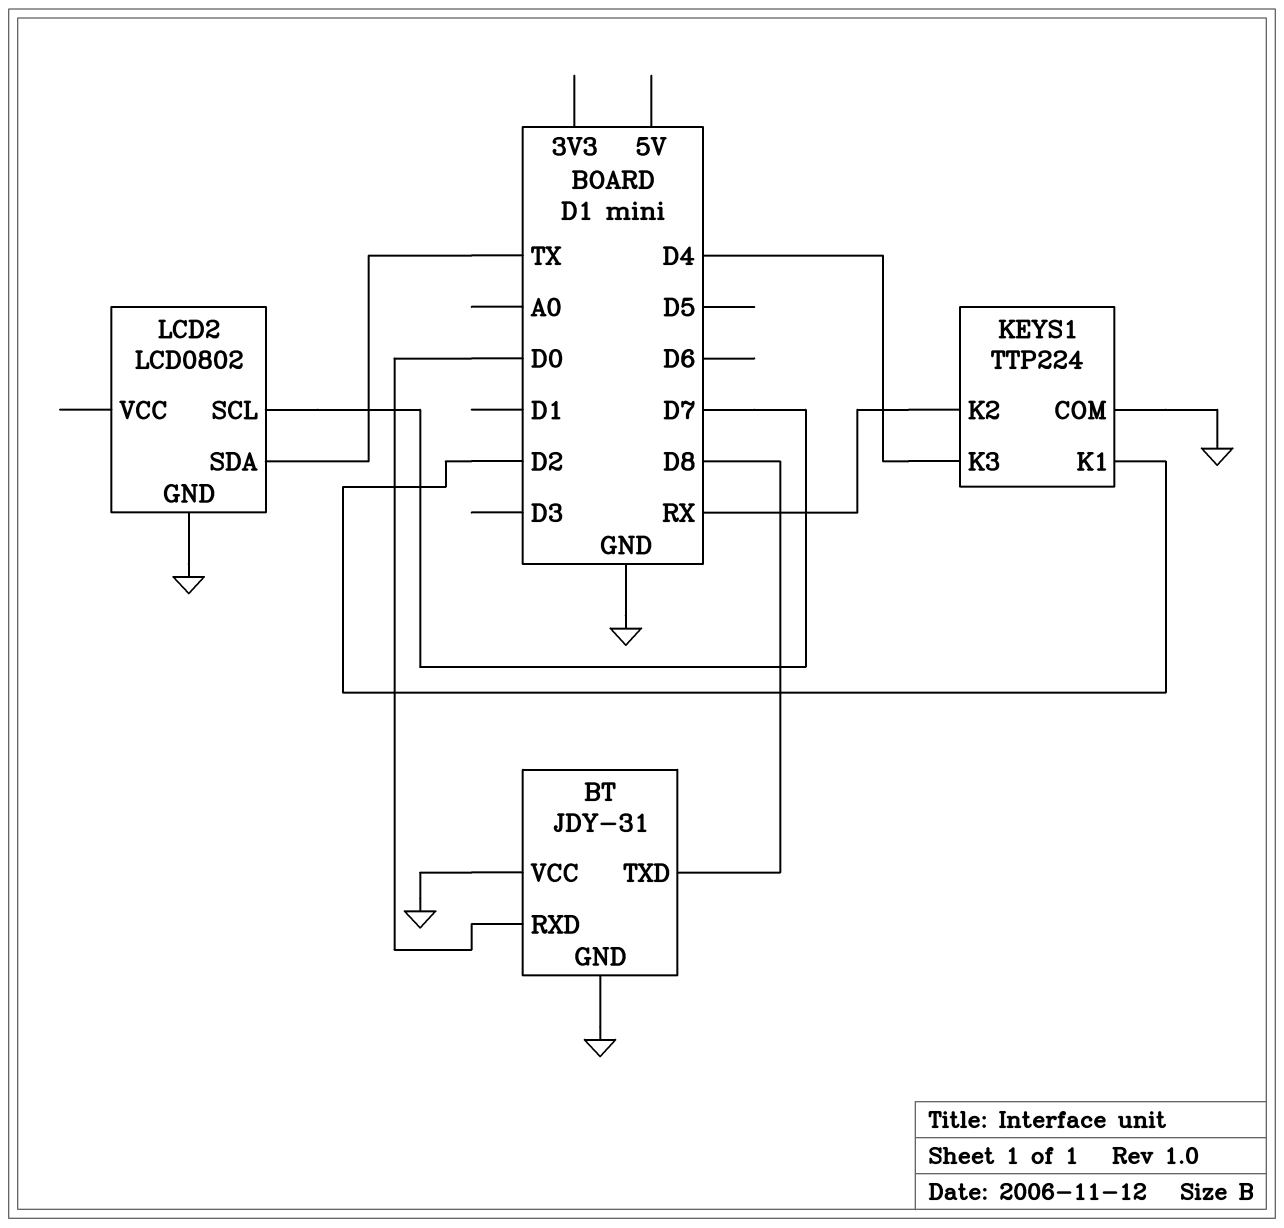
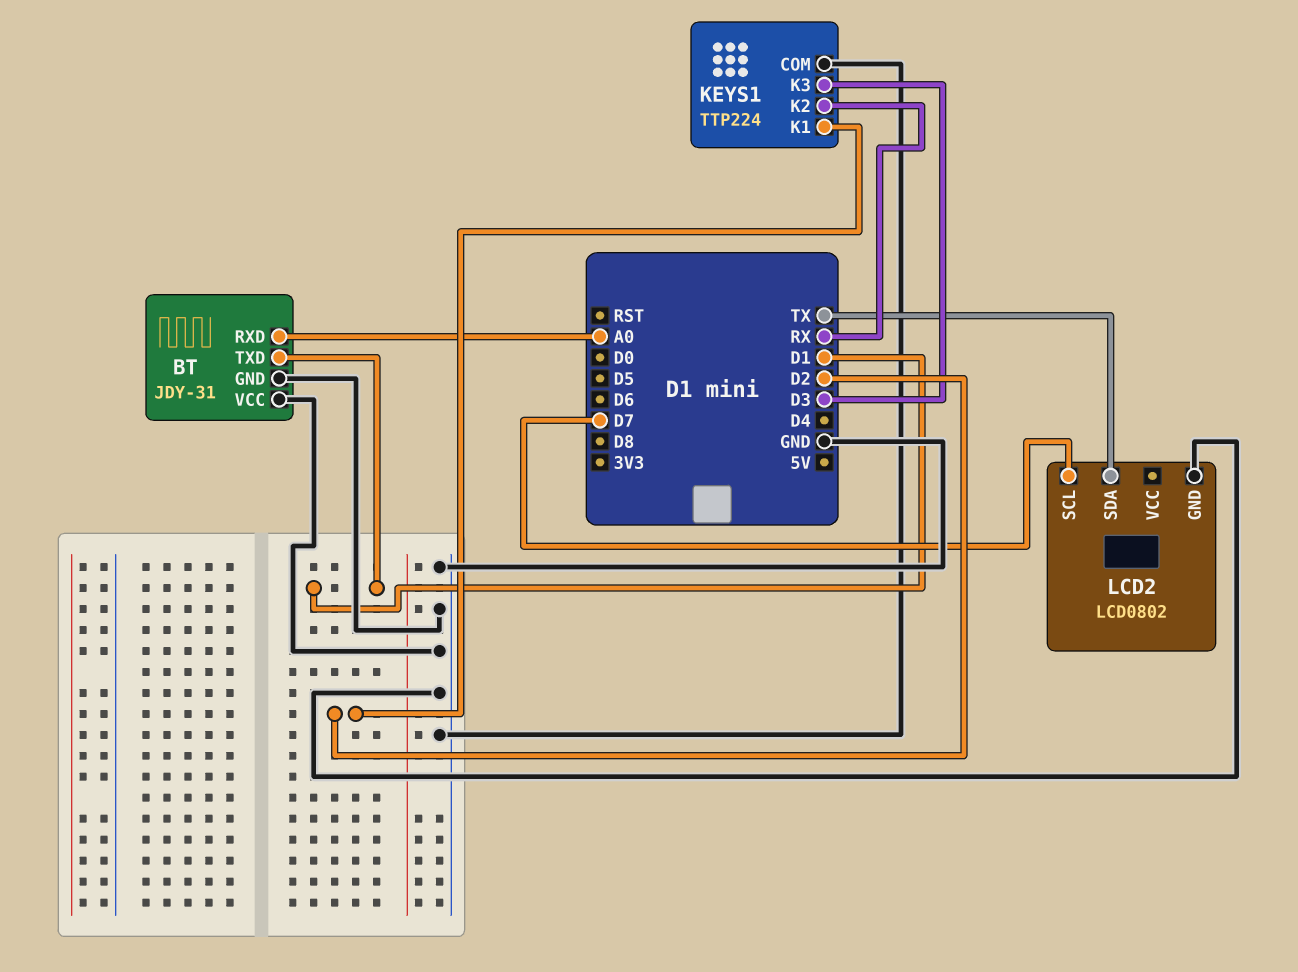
BT pin RXD: D0 -> A0
BT pin TXD: D8 -> D1
KEYS1 pin K3: D4 -> D3

